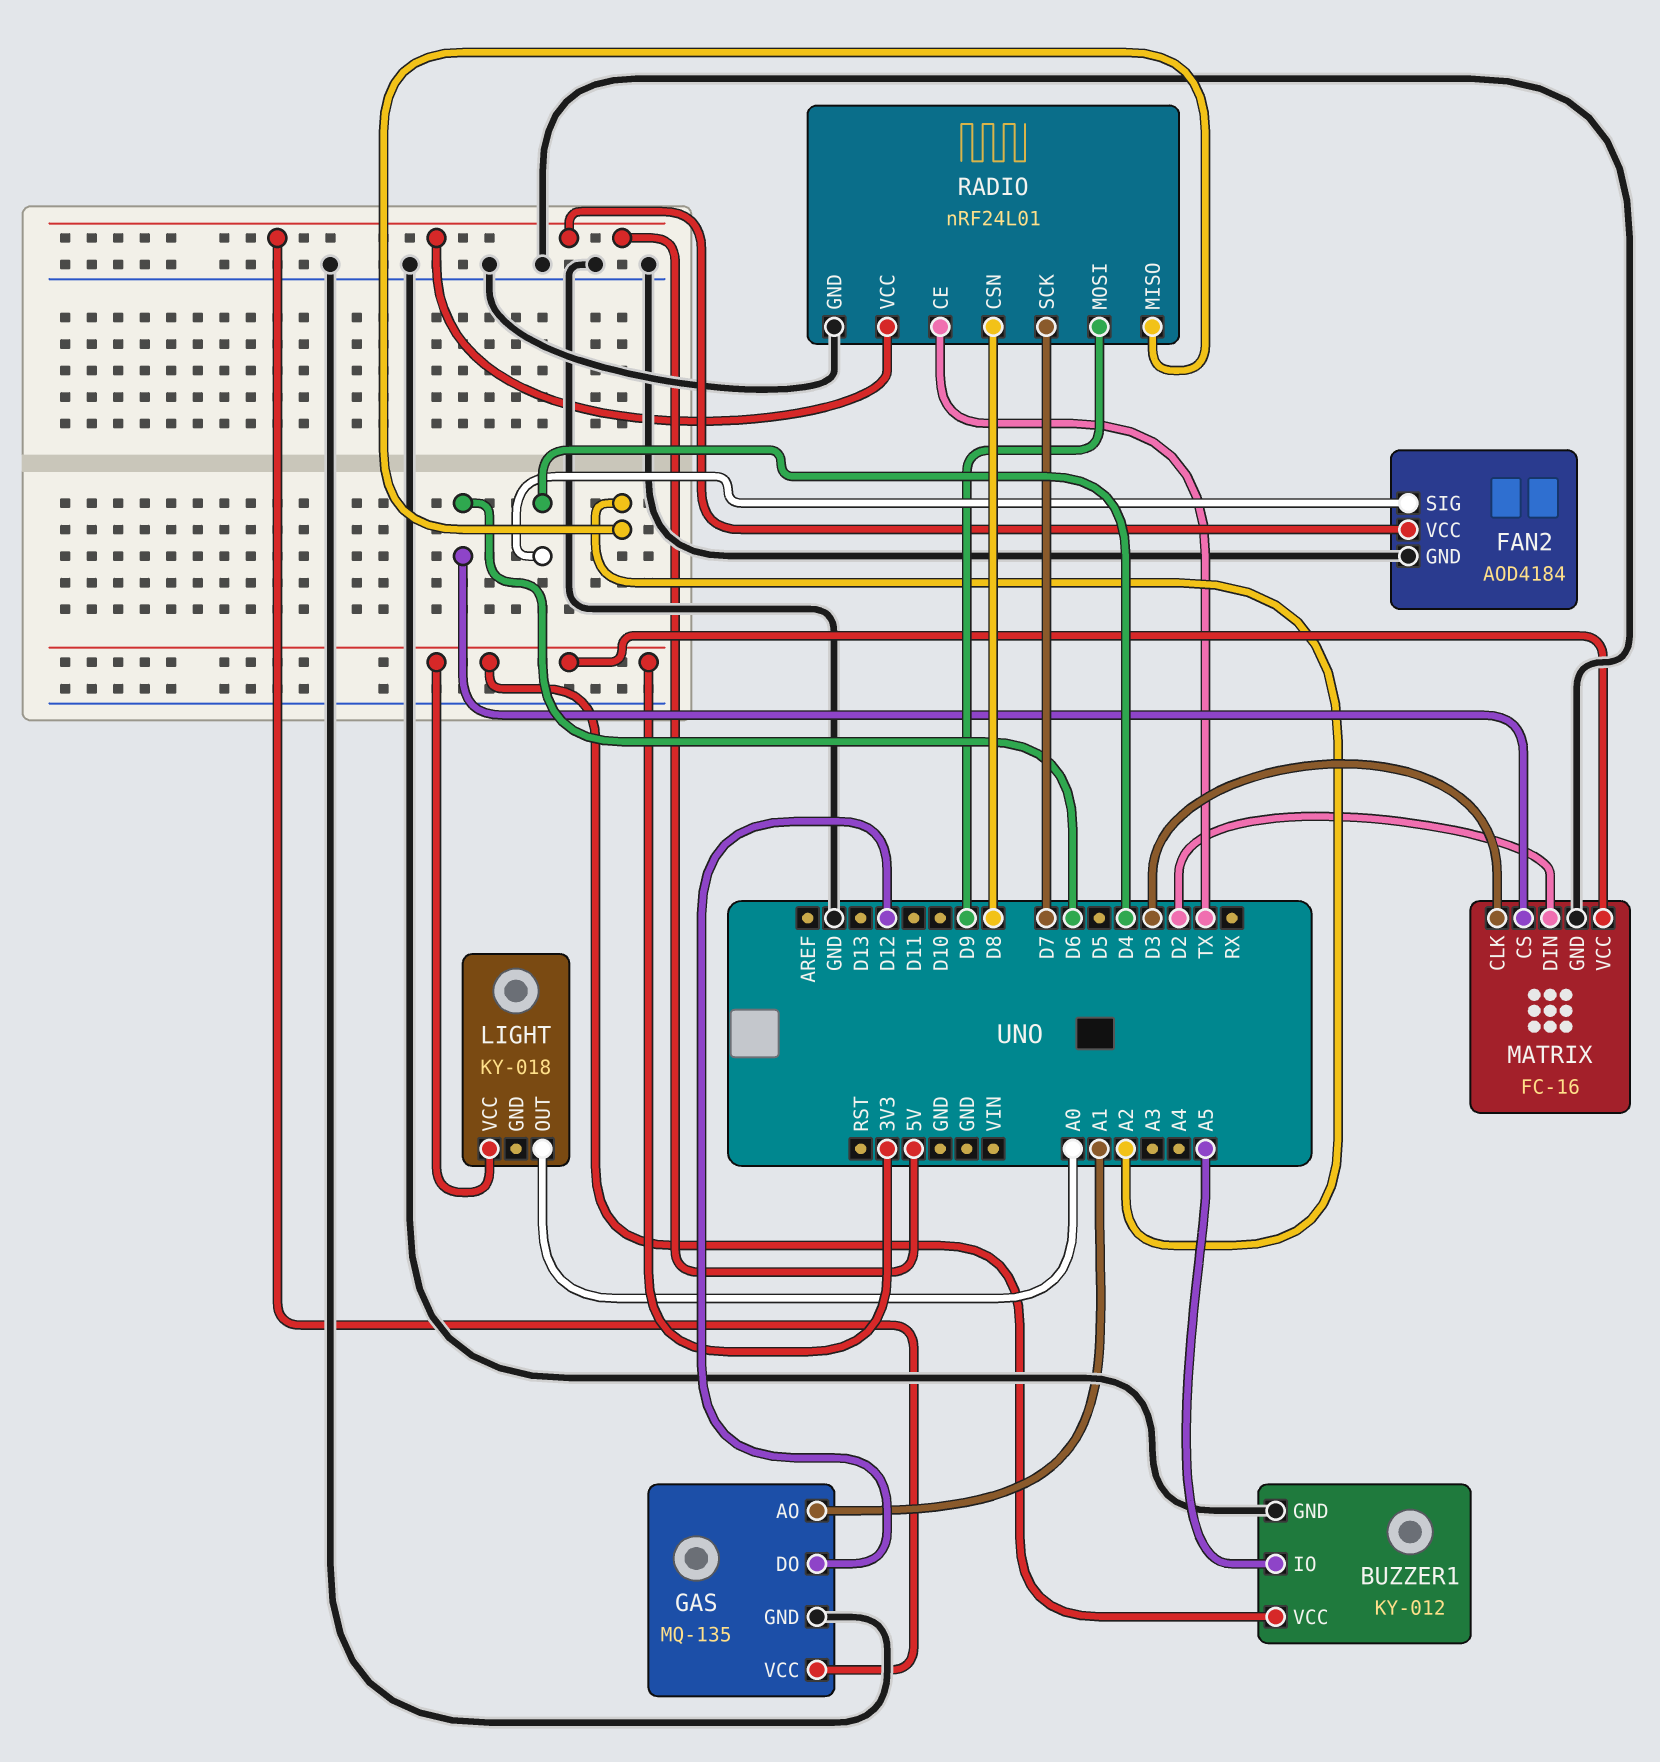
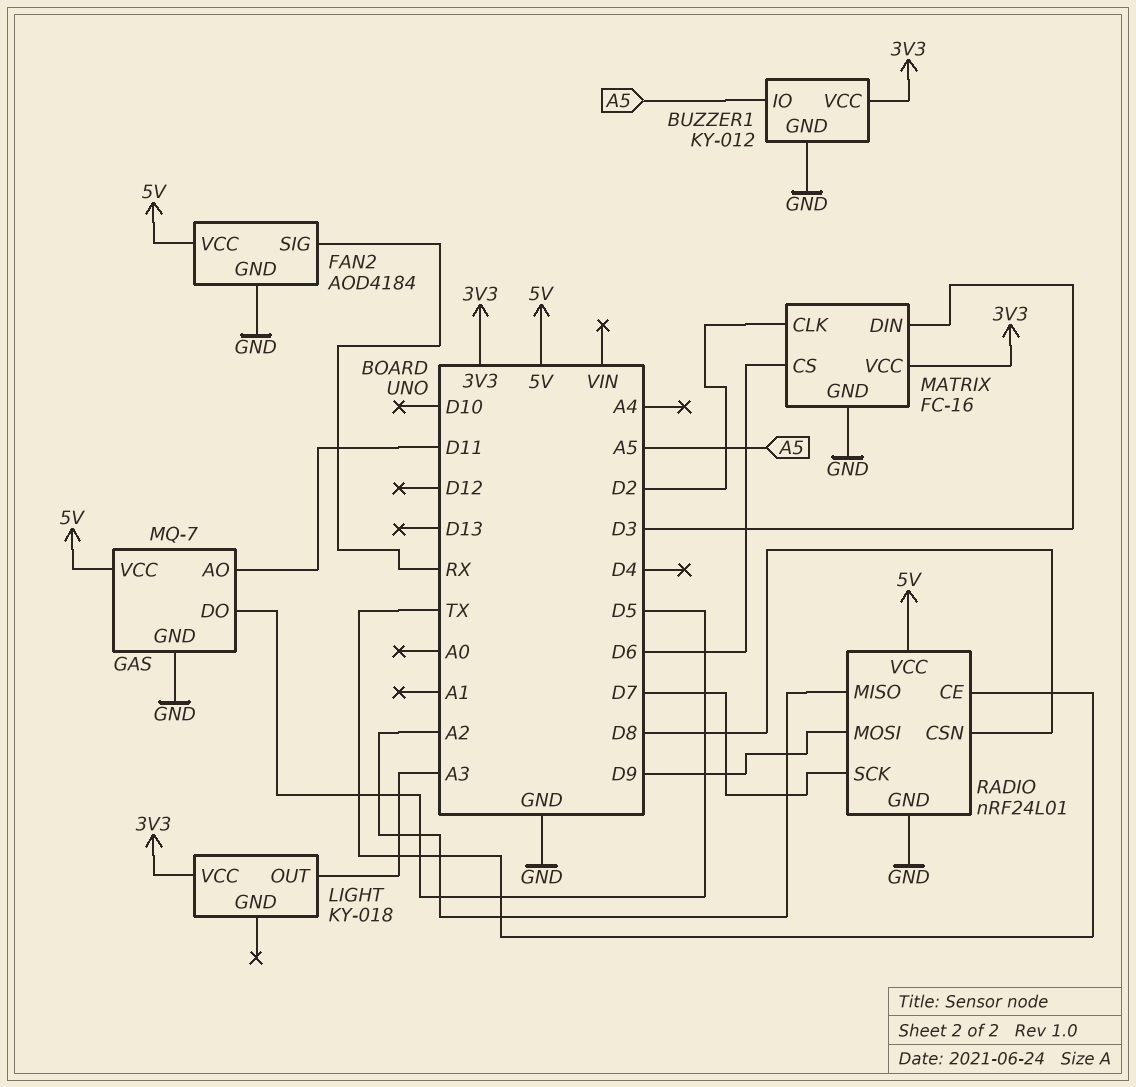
FAN2 pin SIG: D4 -> RX
GAS: MQ-135 -> MQ-7
GAS pin AO: A1 -> D11
GAS pin DO: D12 -> D5
LIGHT pin OUT: A0 -> A3
MATRIX pin CLK: D3 -> D2
MATRIX pin DIN: D2 -> D3

